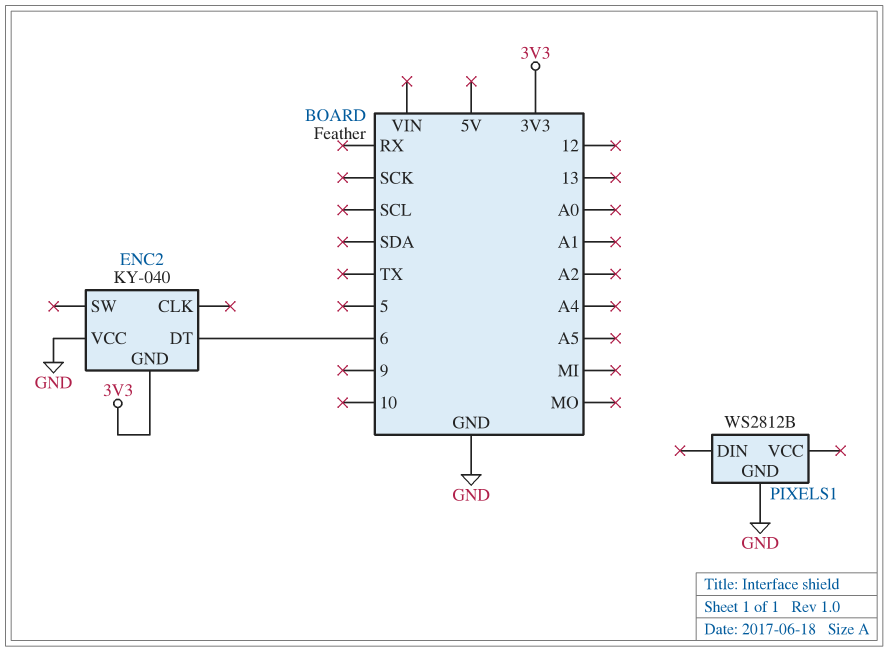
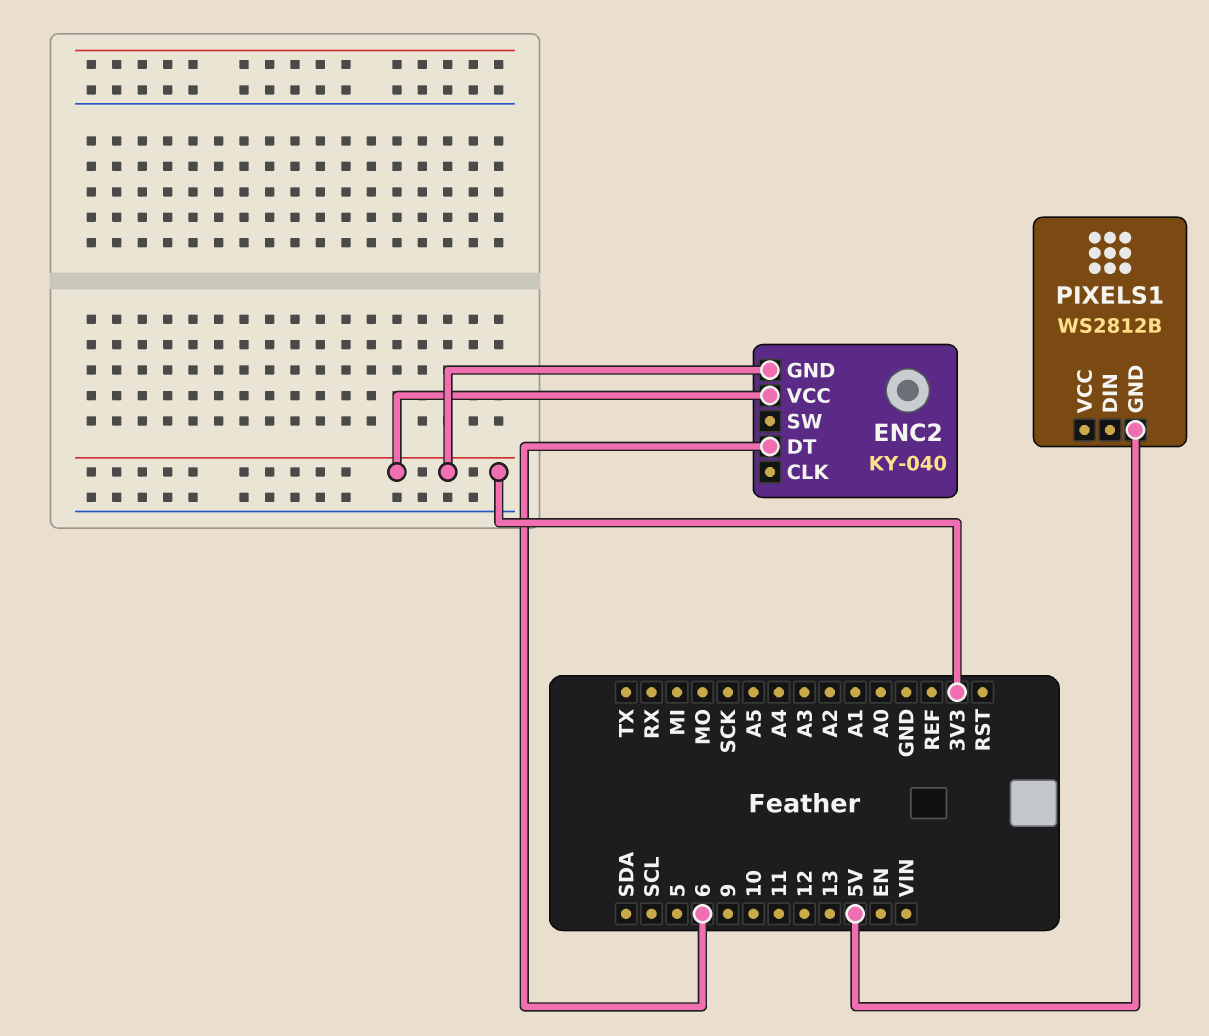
ENC2 pin VCC: GND -> 3V3
PIXELS1 pin GND: GND -> 5V

